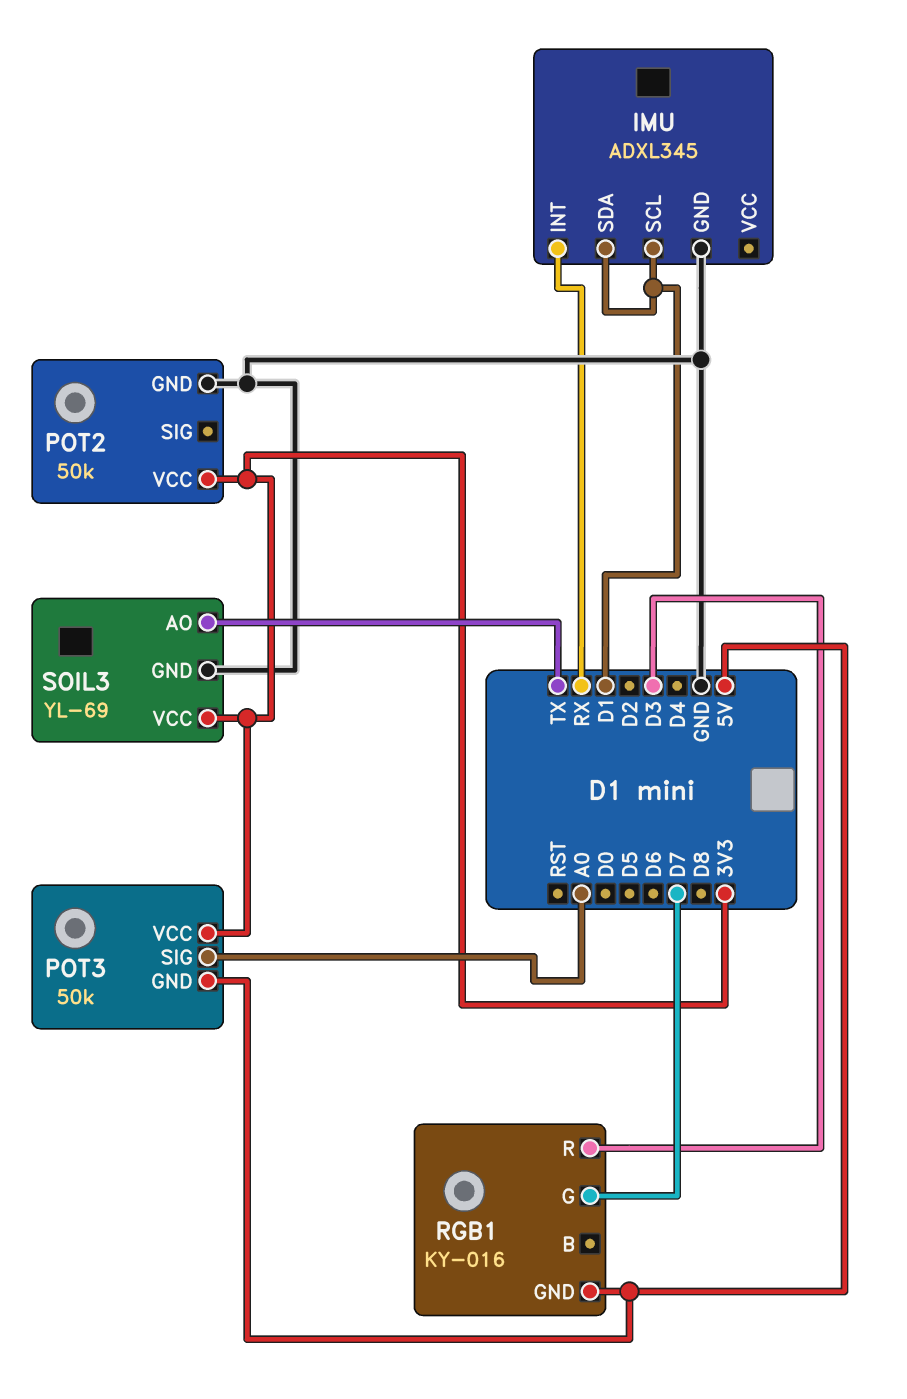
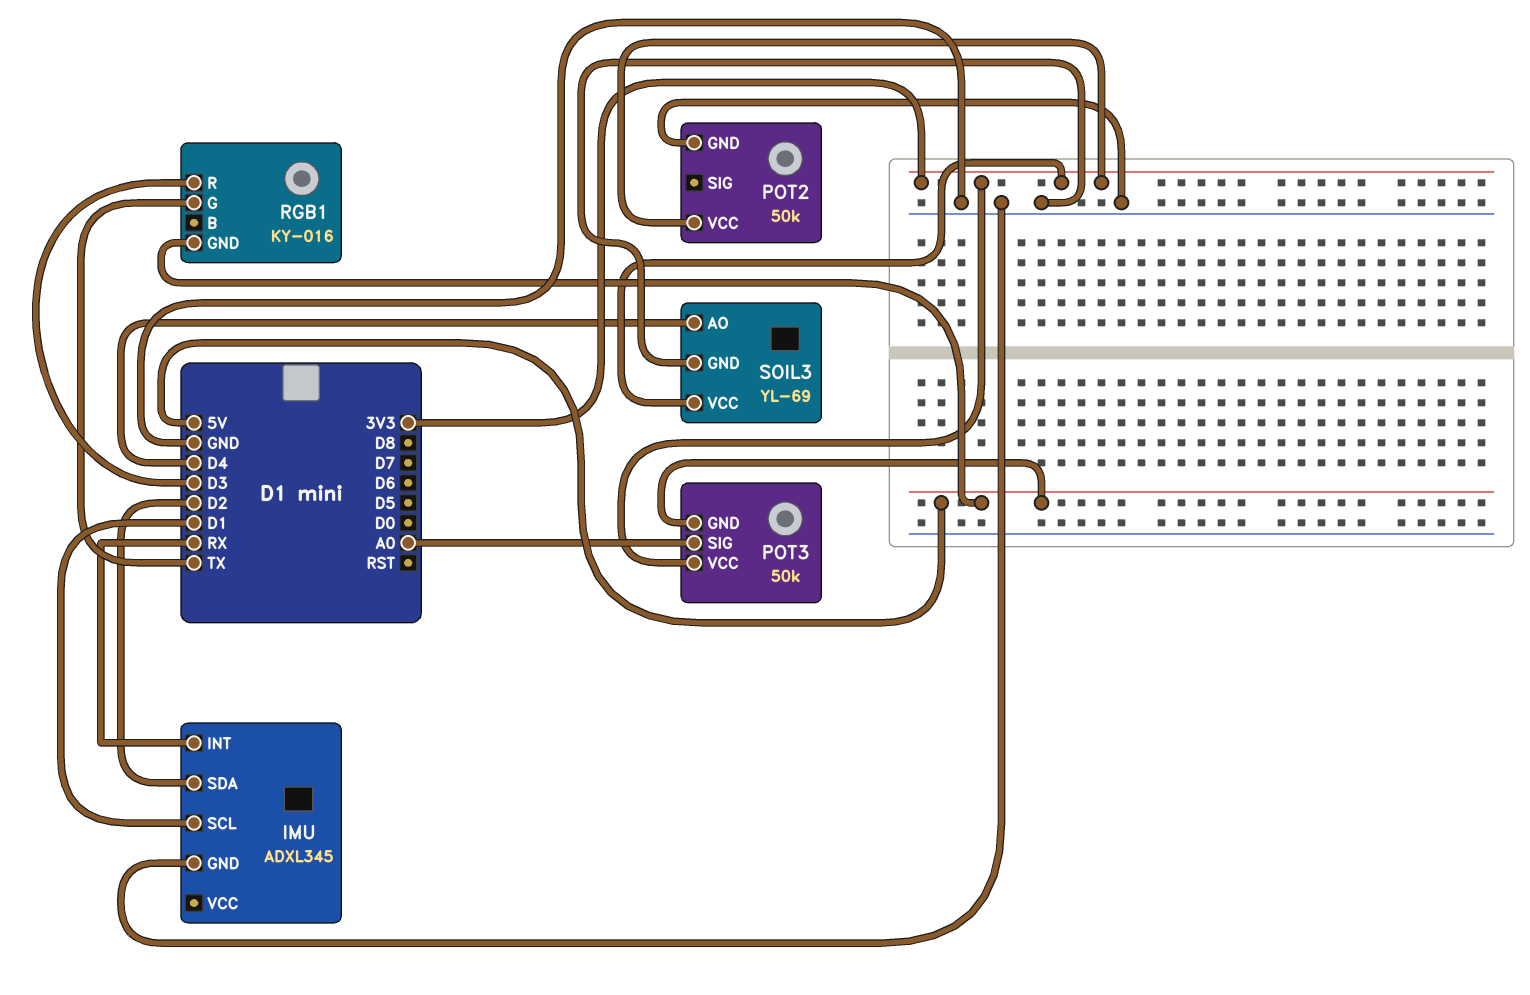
IMU pin SDA: D1 -> D2
RGB1 pin G: D7 -> TX
SOIL3 pin AO: TX -> D4

